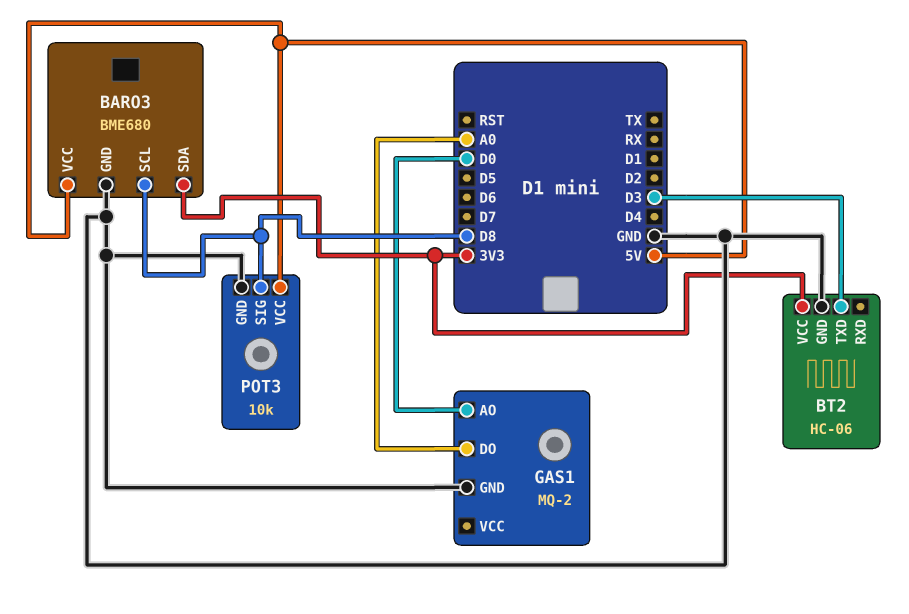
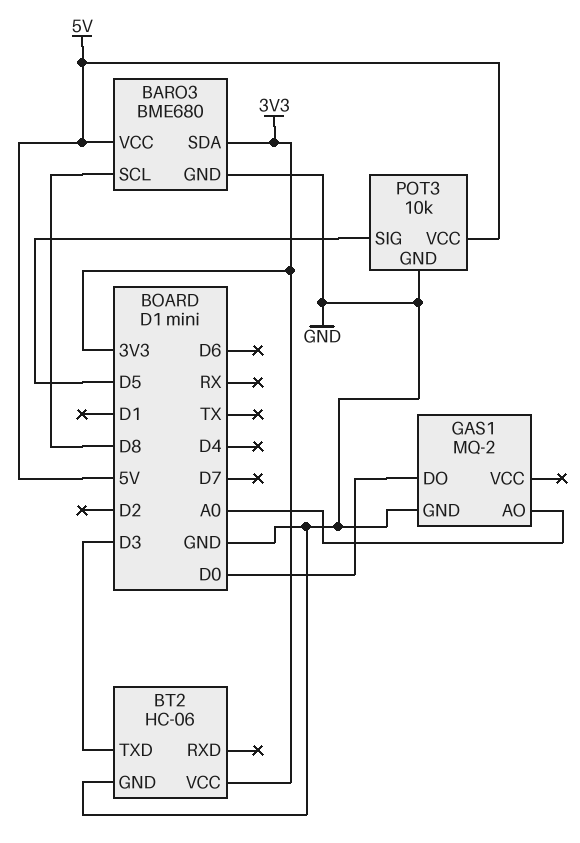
GAS1 pin AO: D0 -> A0
GAS1 pin DO: A0 -> D0
POT3 pin SIG: D8 -> D5

